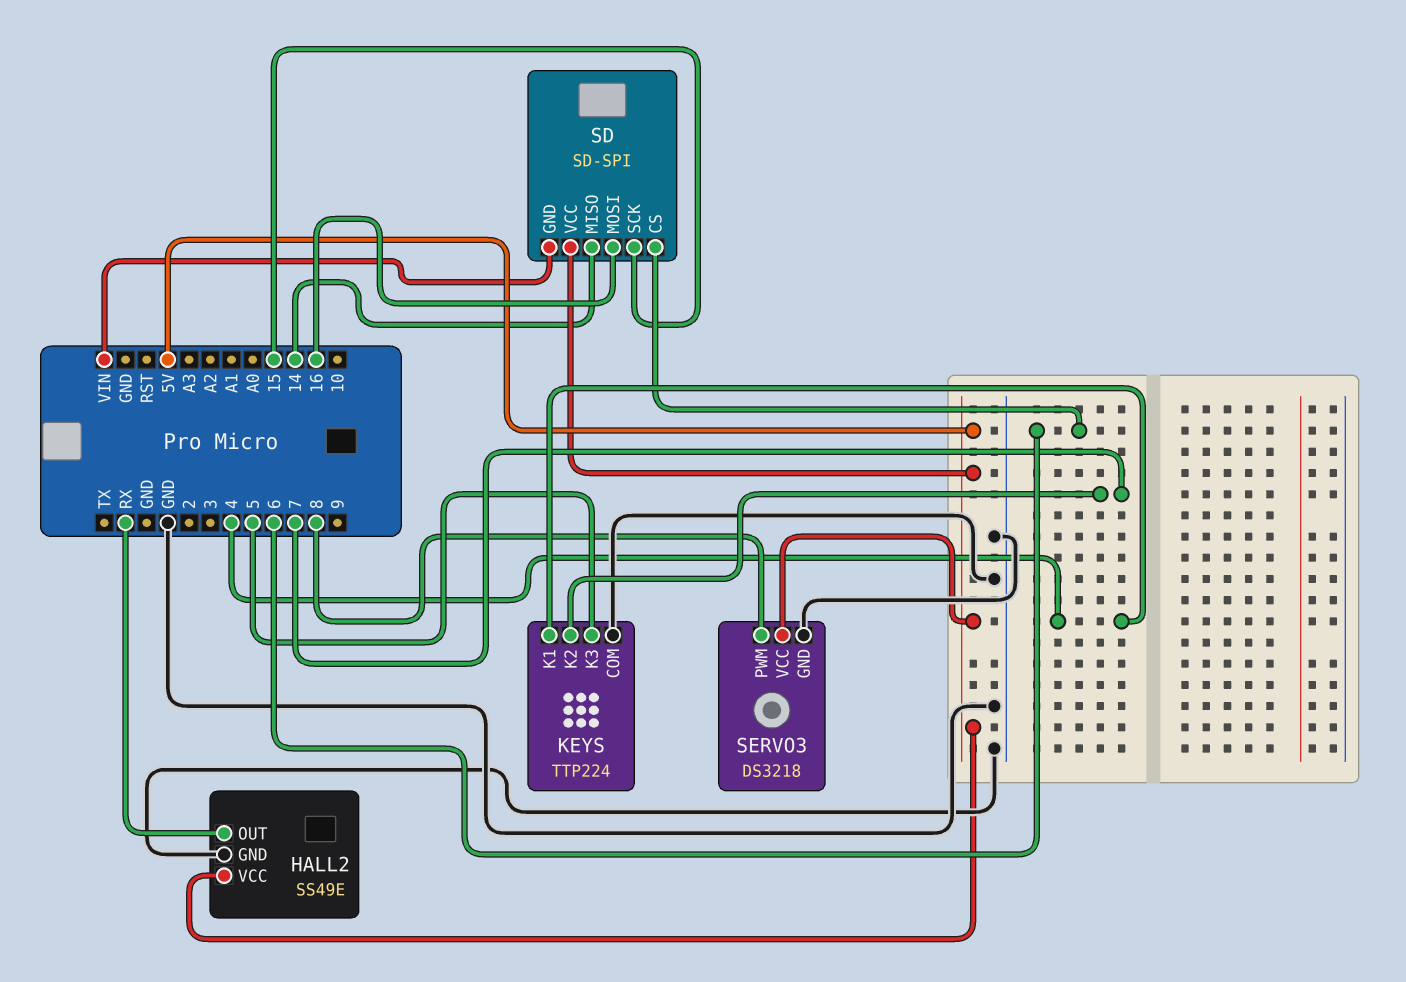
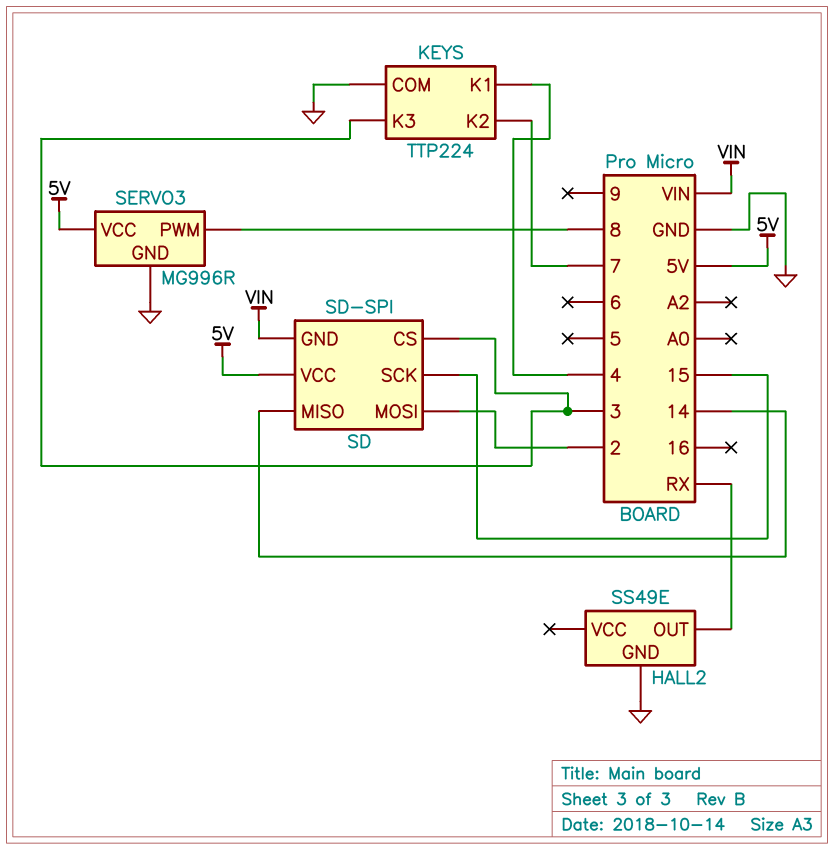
HALL2 pin VCC: 5V -> none
KEYS pin K3: 5 -> 3
SD pin CS: 6 -> 3
SD pin MOSI: 16 -> 2
SERVO3: DS3218 -> MG996R

